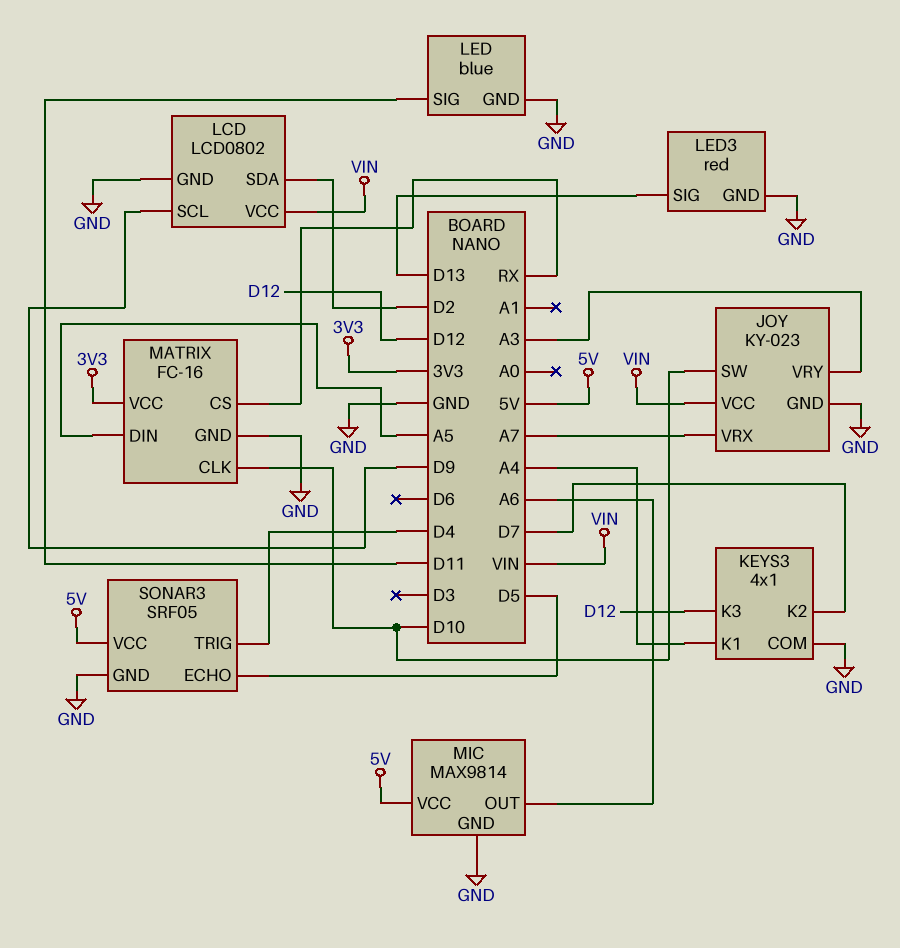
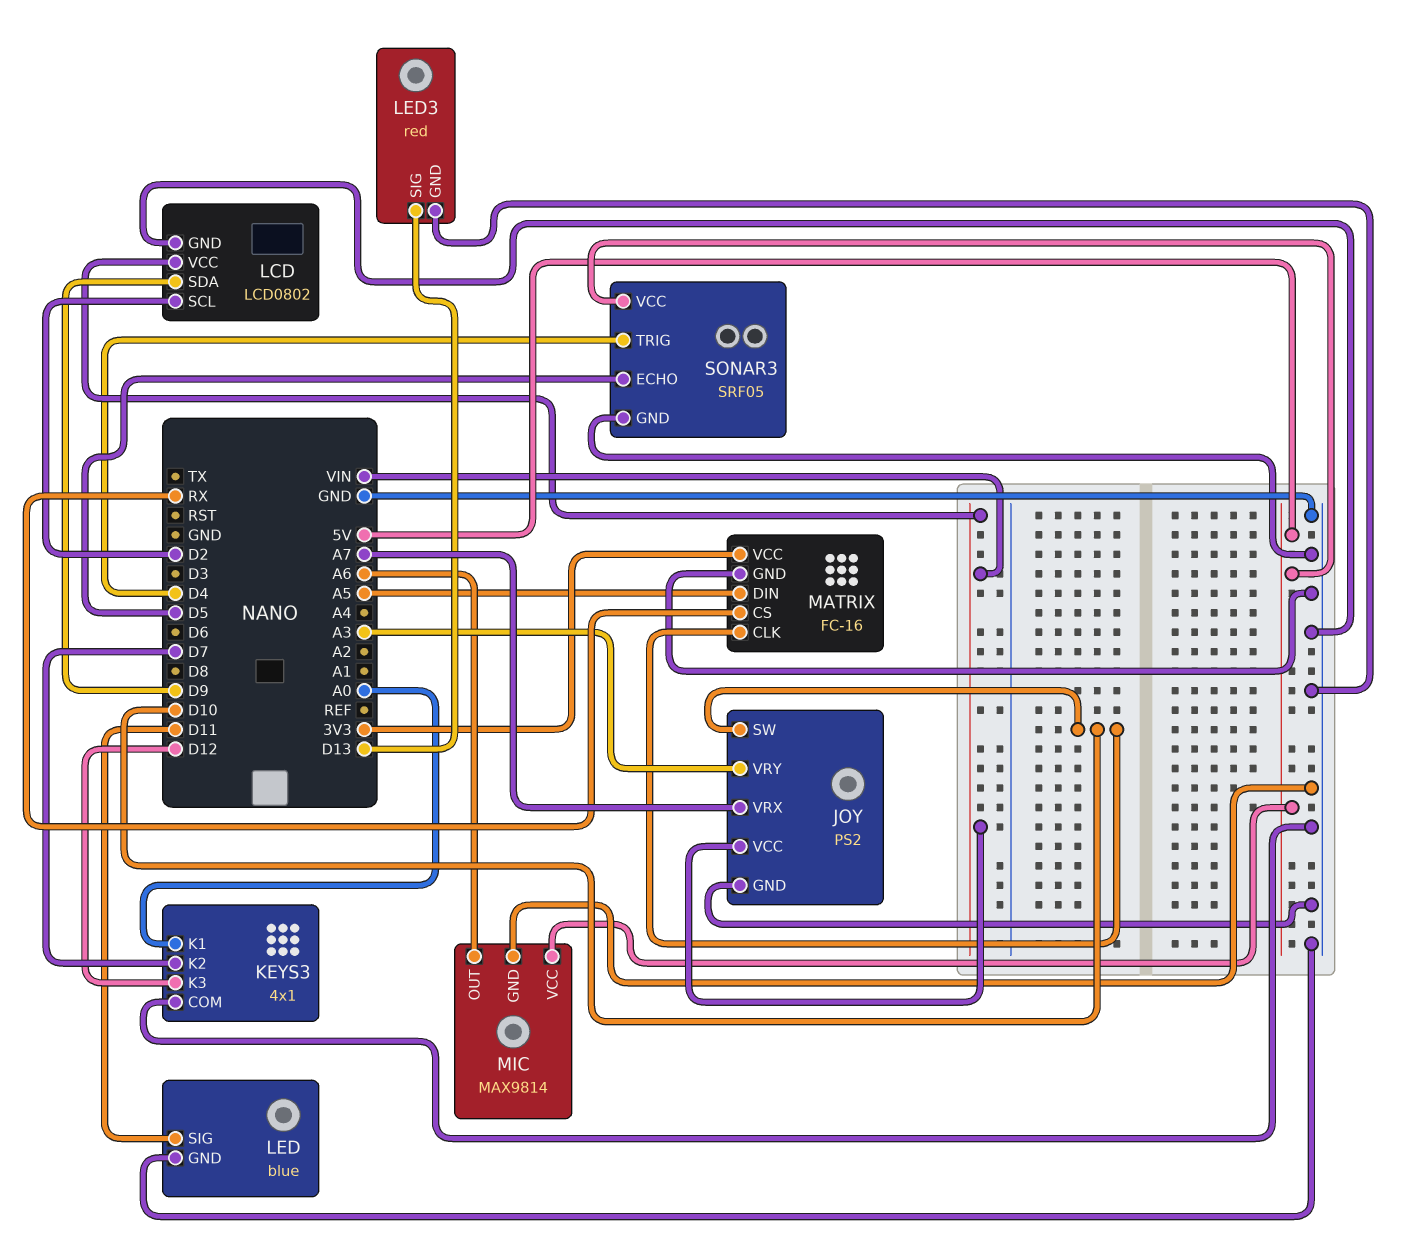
JOY: KY-023 -> PS2
KEYS3 pin K1: A4 -> A0
LCD pin SCL: D9 -> D2
LCD pin SDA: D2 -> D9

